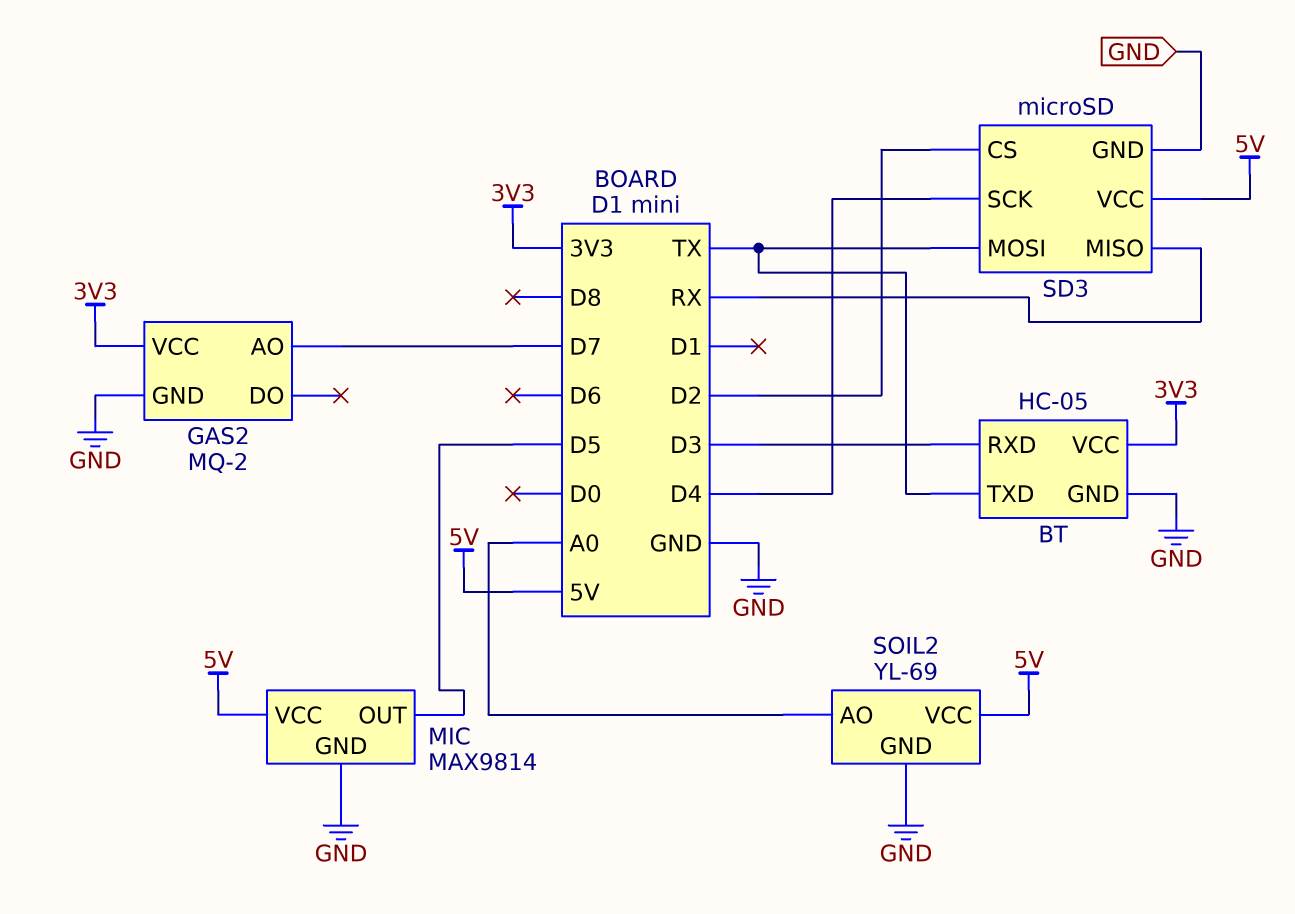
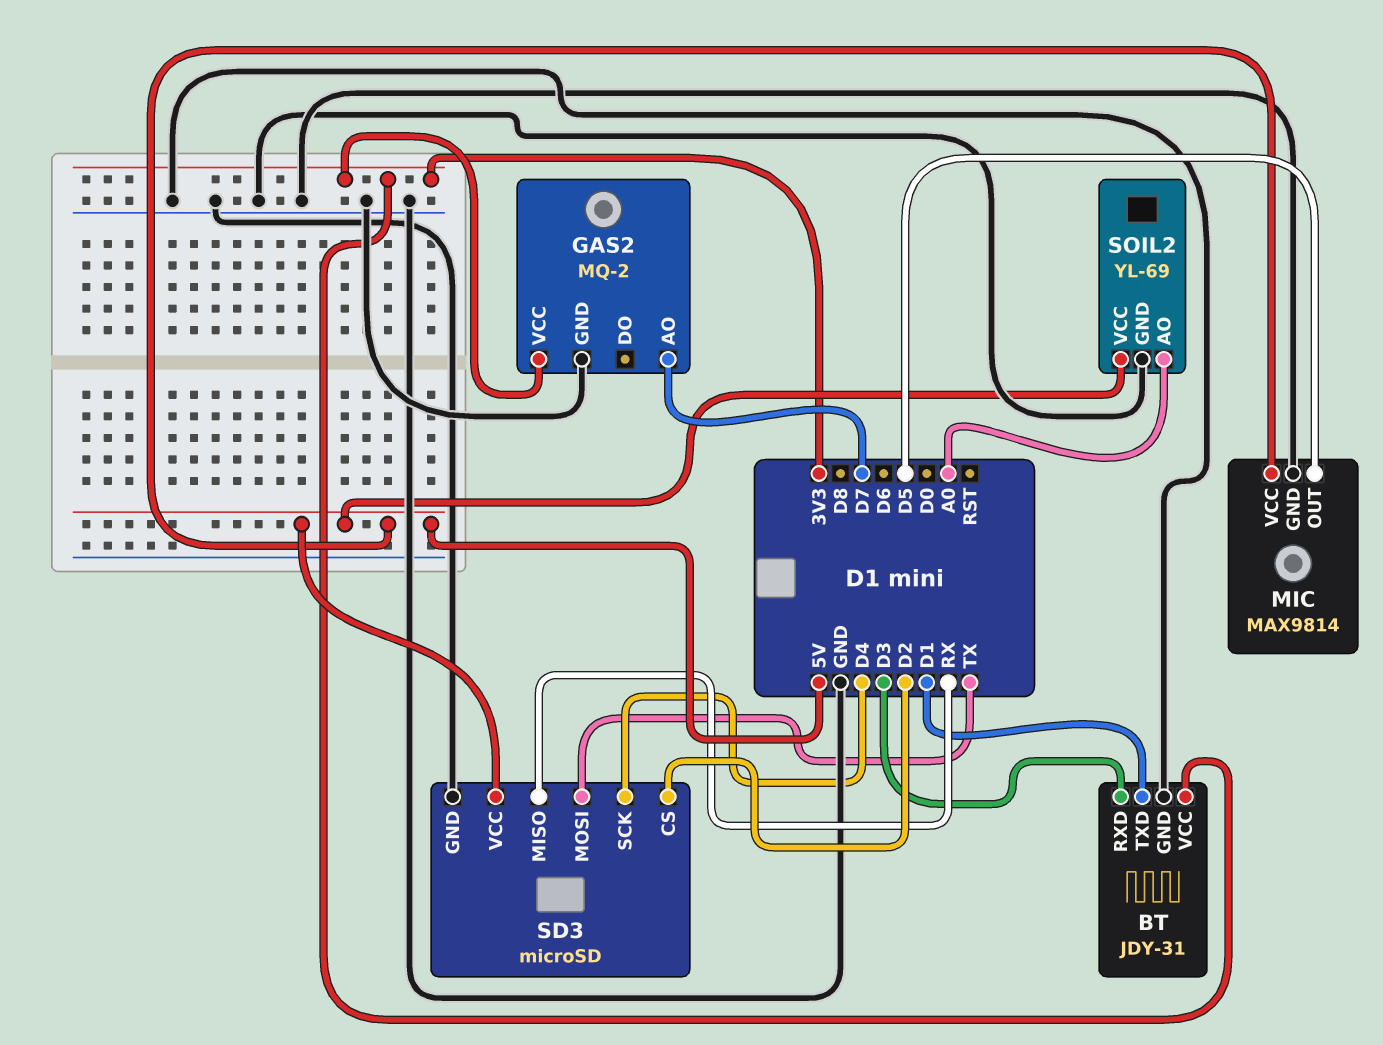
BT: HC-05 -> JDY-31
BT pin TXD: TX -> D1

